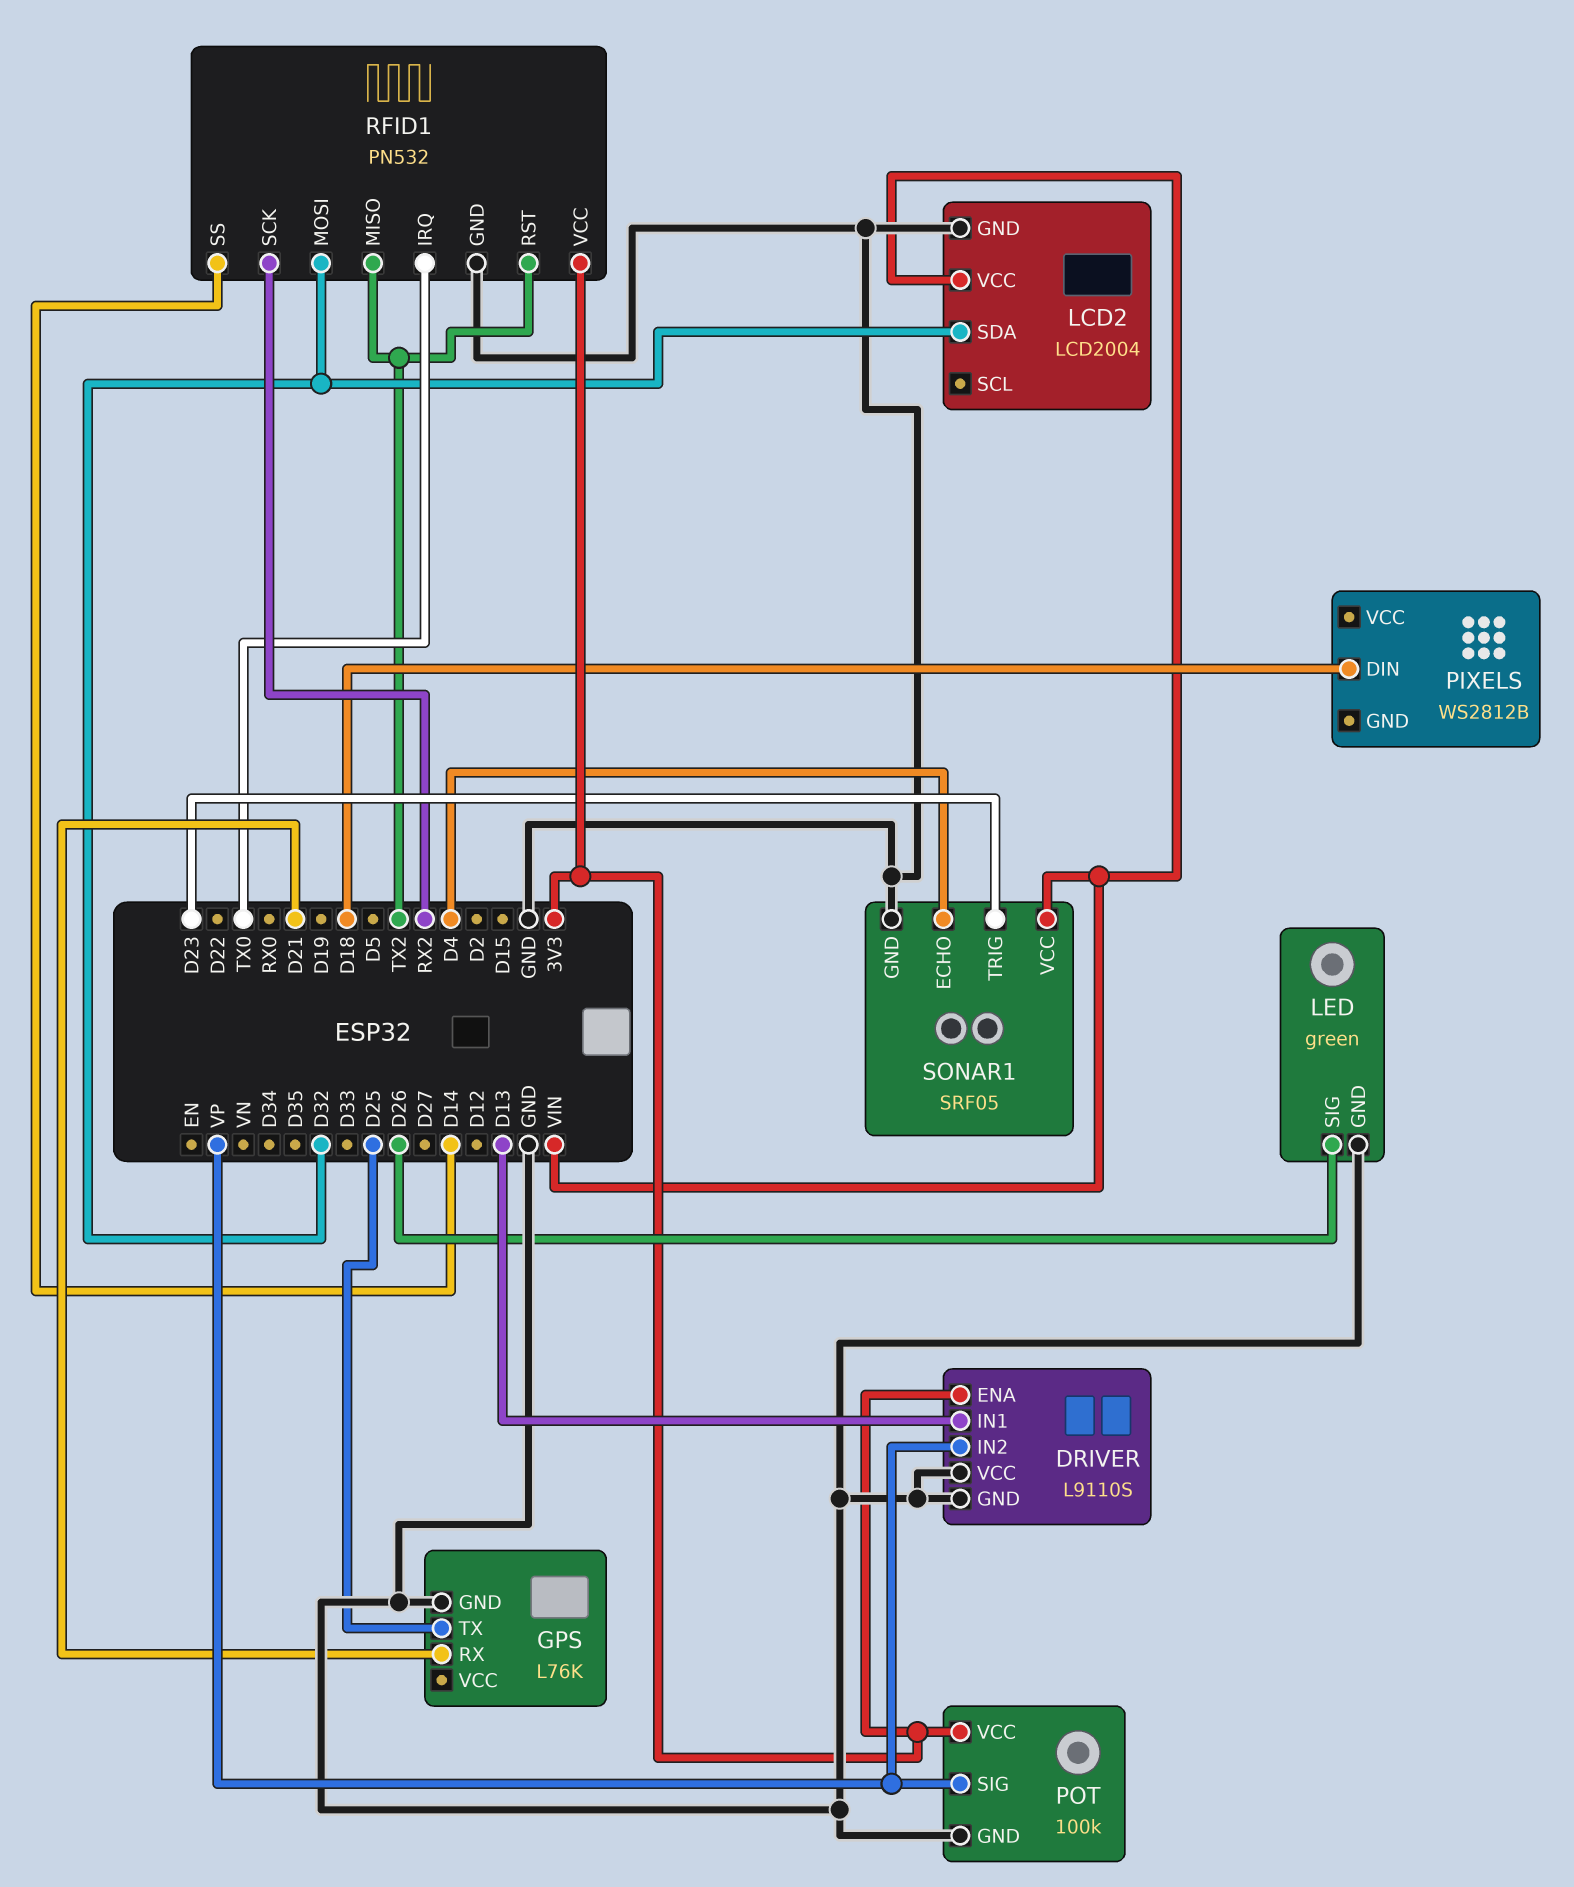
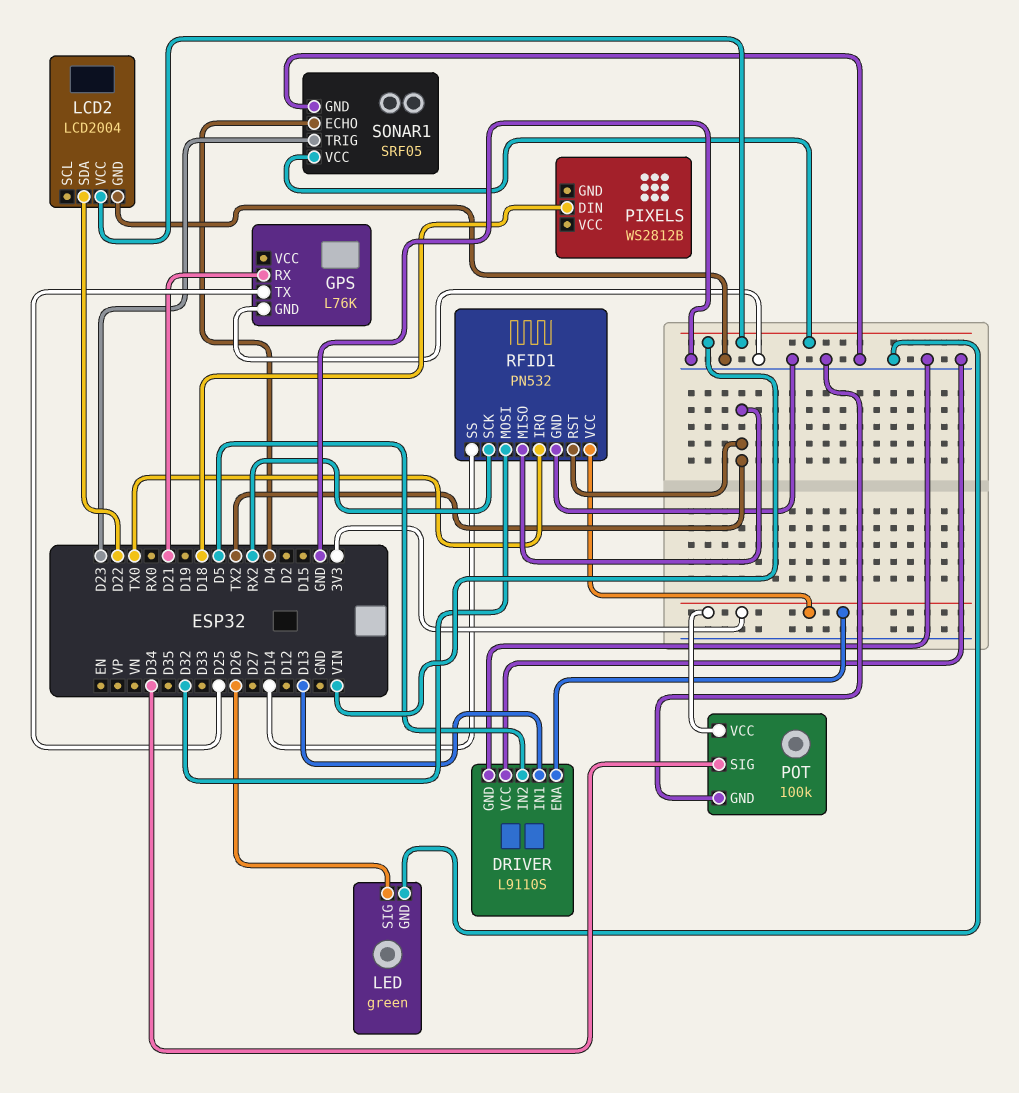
DRIVER pin IN2: VP -> D5
LCD2 pin SDA: D32 -> D22
POT pin SIG: VP -> D34

